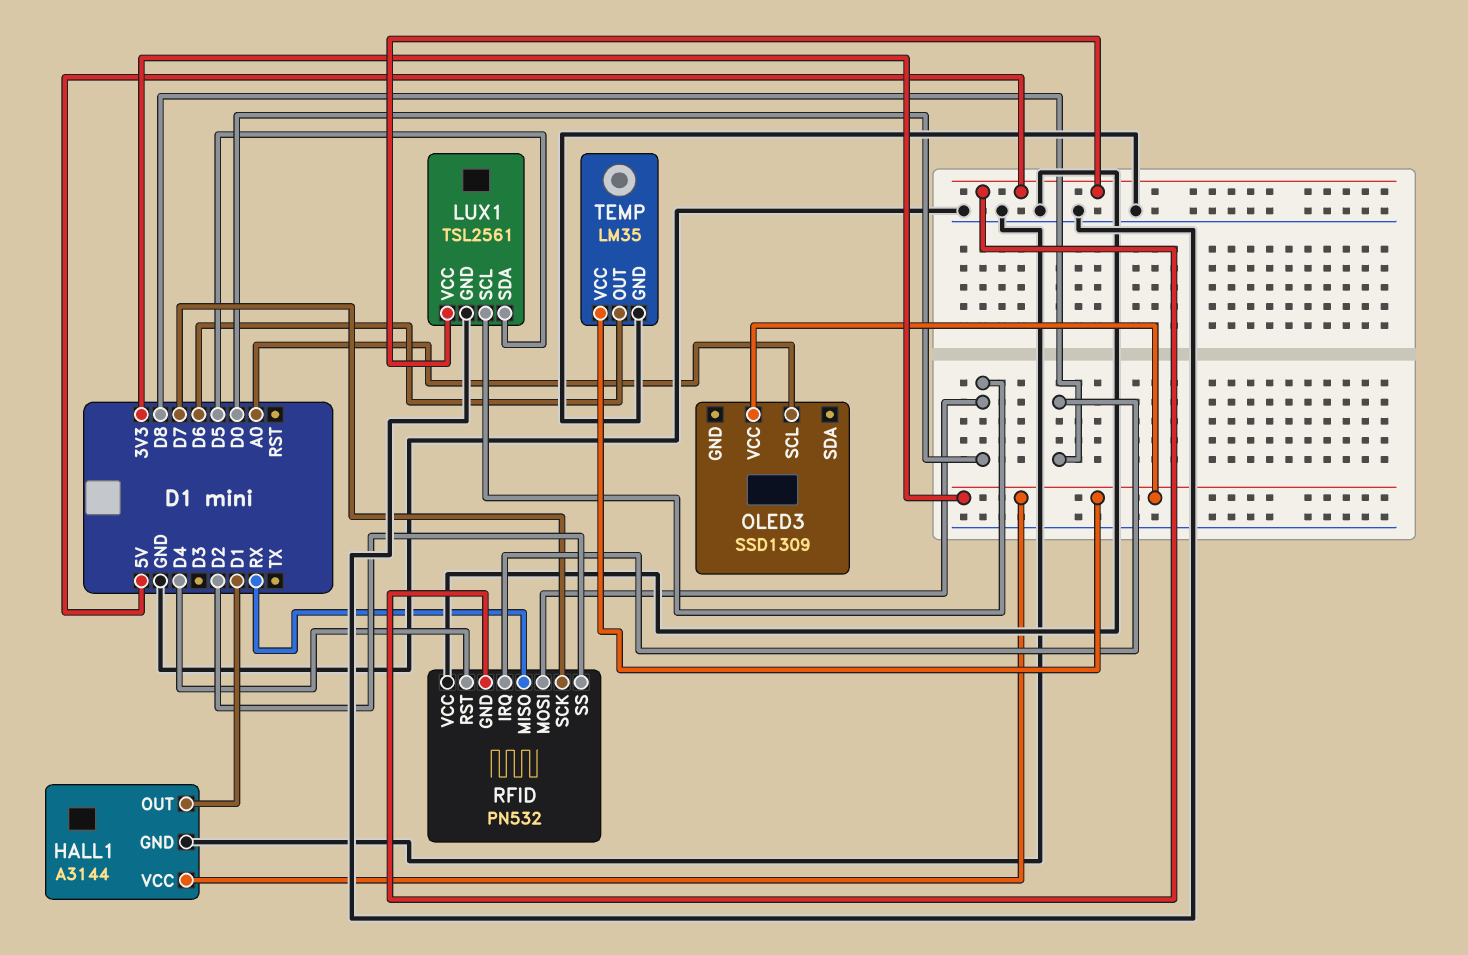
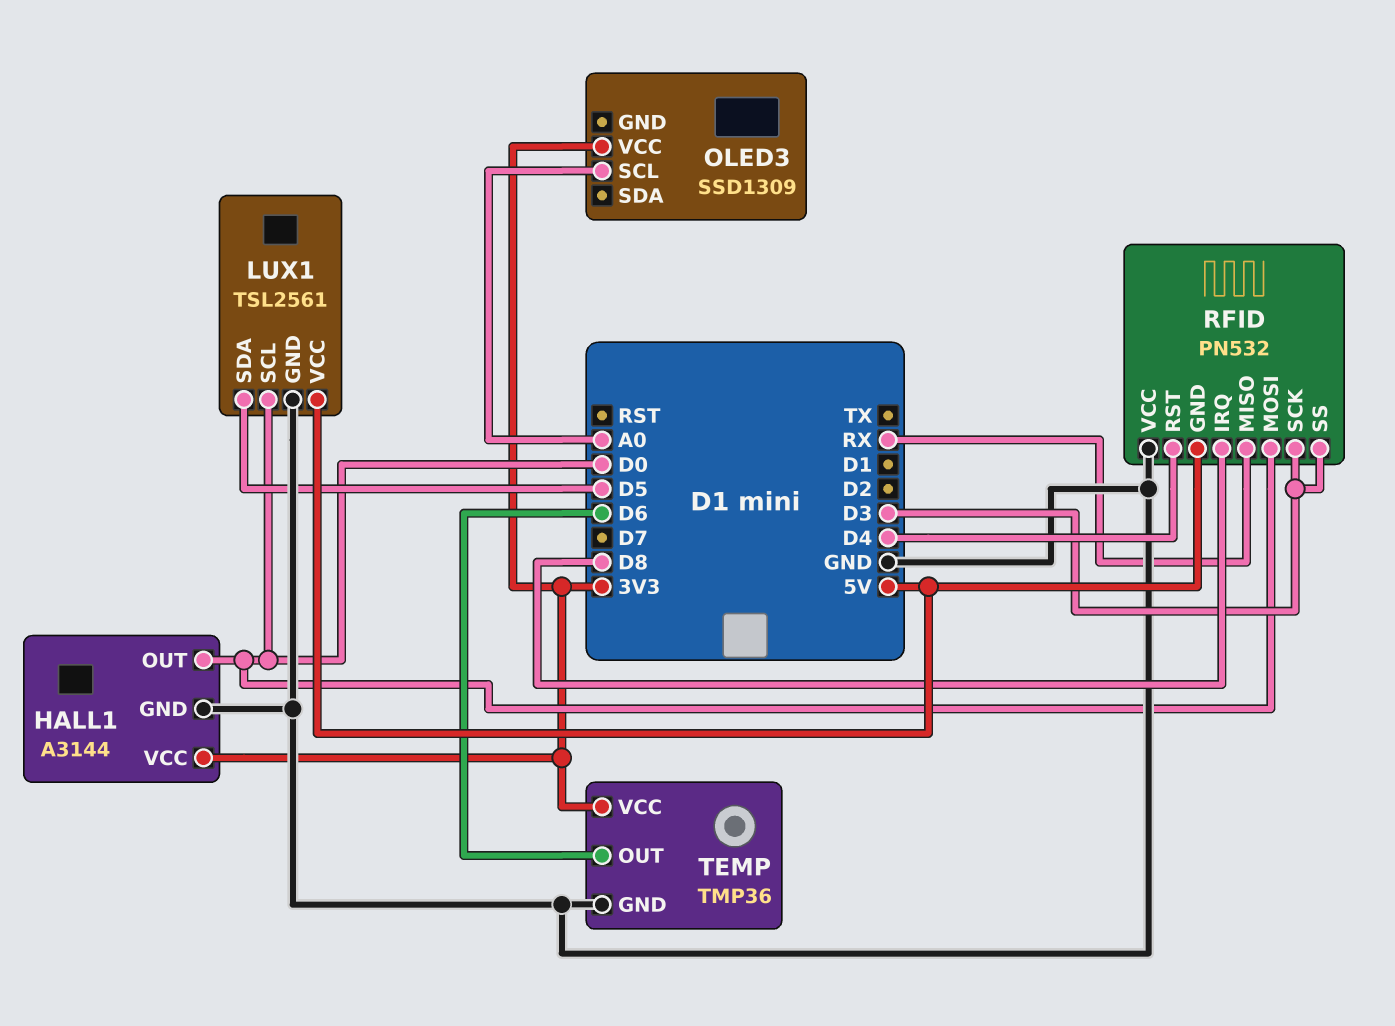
HALL1 pin OUT: D1 -> D0
RFID pin SCK: D7 -> D3
RFID pin SS: D2 -> D3
TEMP: LM35 -> TMP36

